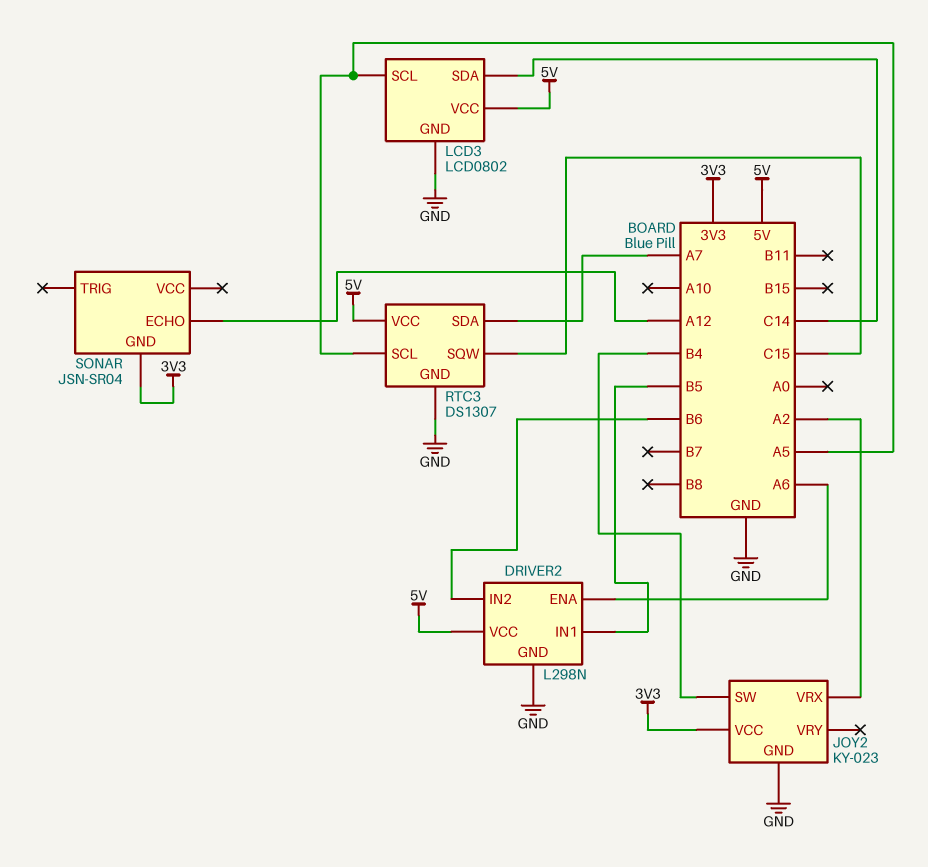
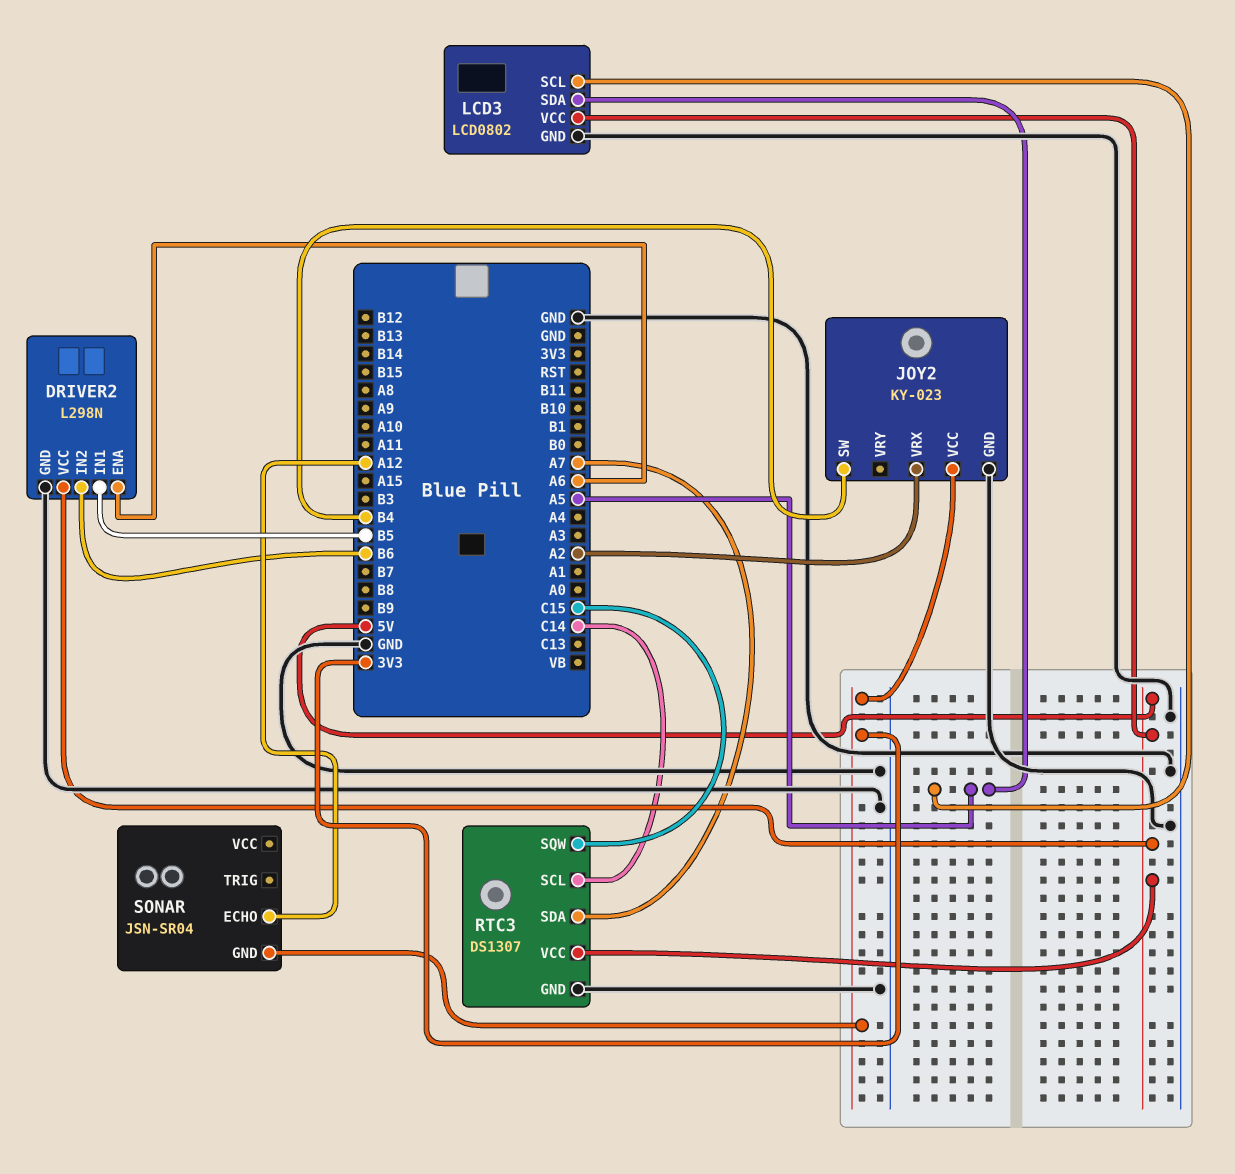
LCD3 pin SDA: C14 -> A5
RTC3 pin SCL: A5 -> C14

